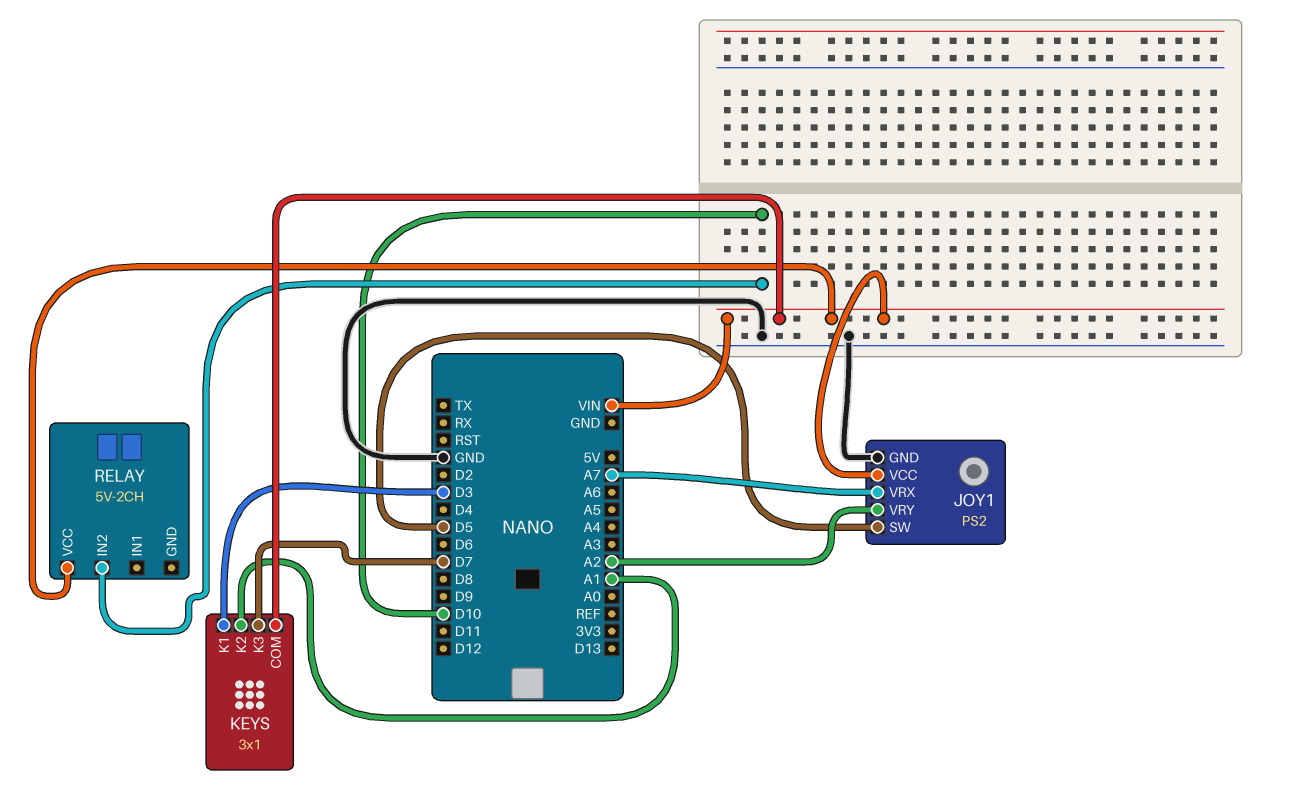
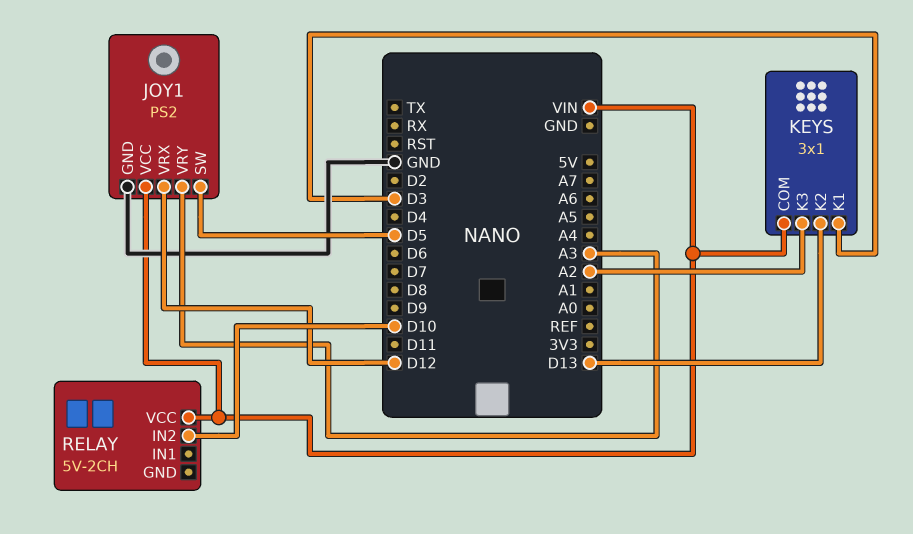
JOY1 pin VRX: A7 -> D12
JOY1 pin VRY: A2 -> A3
KEYS pin K2: A1 -> D13
KEYS pin K3: D7 -> A2

